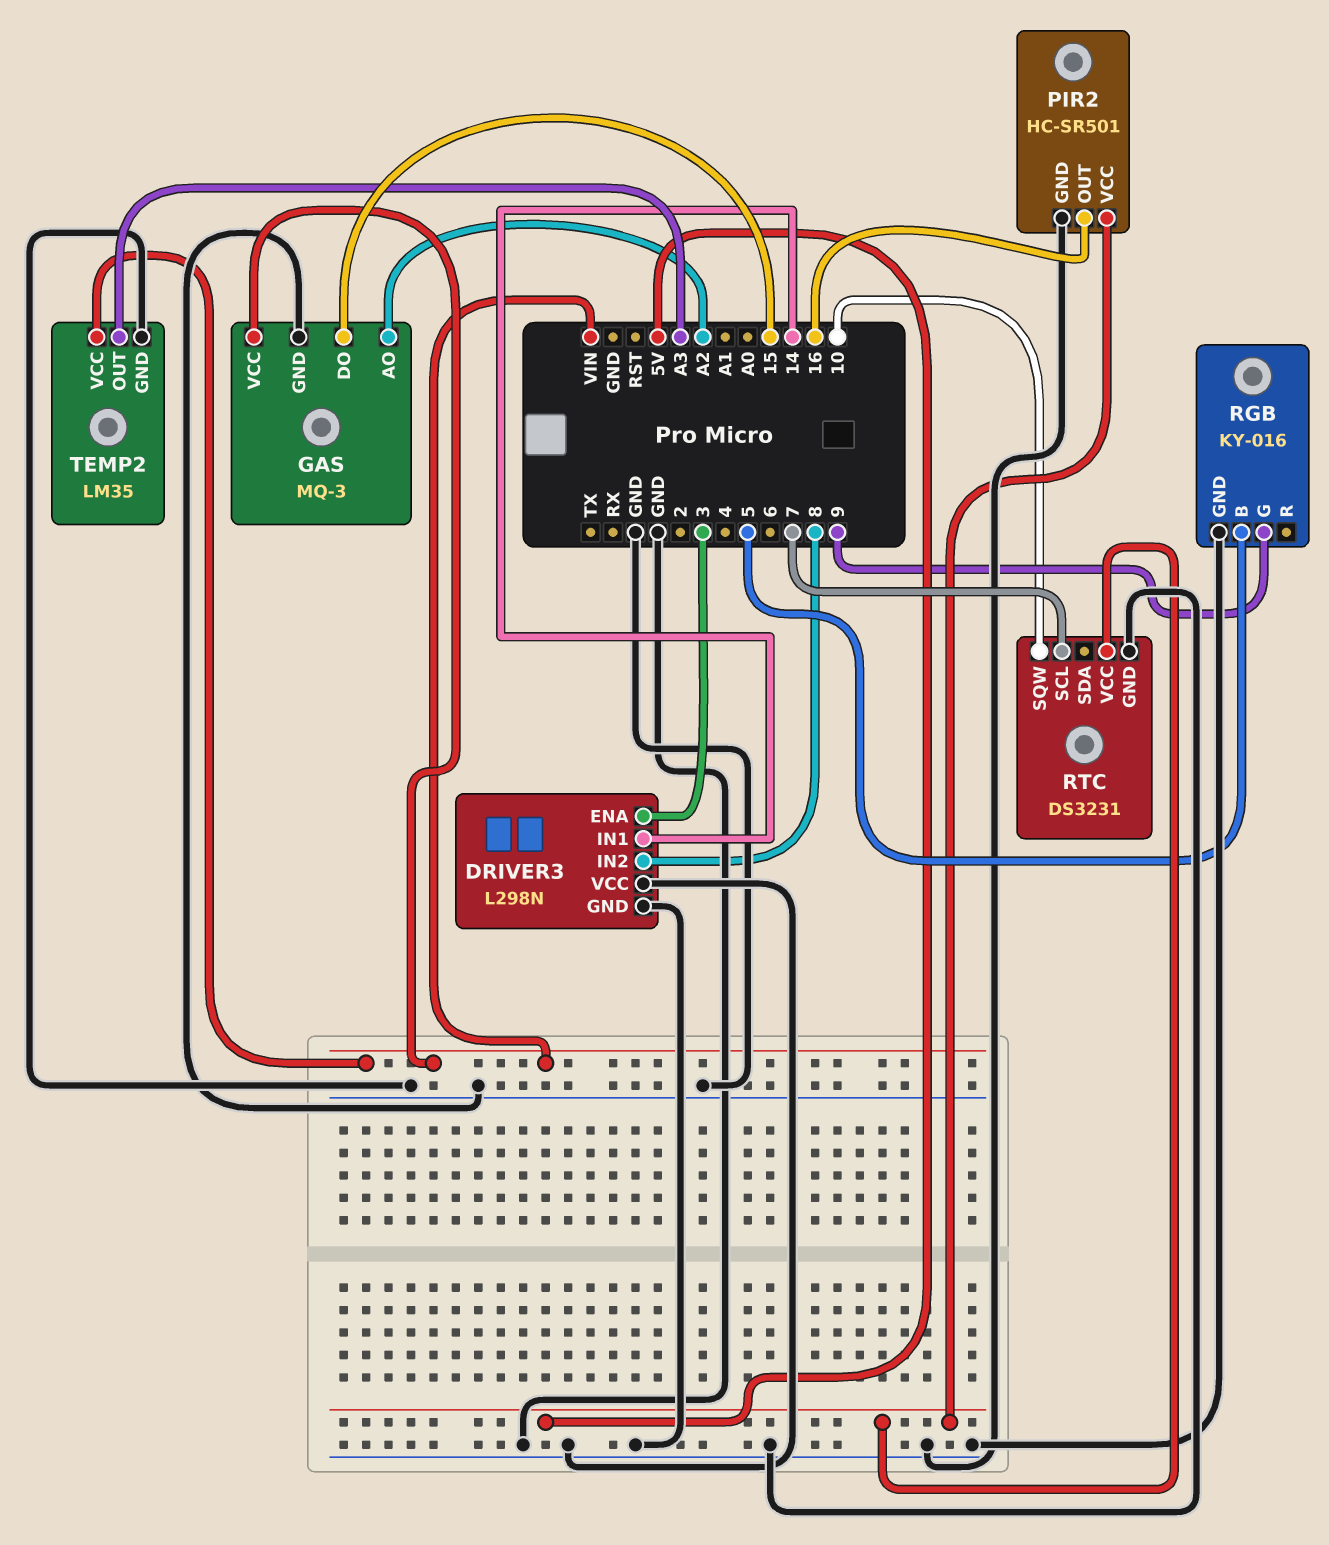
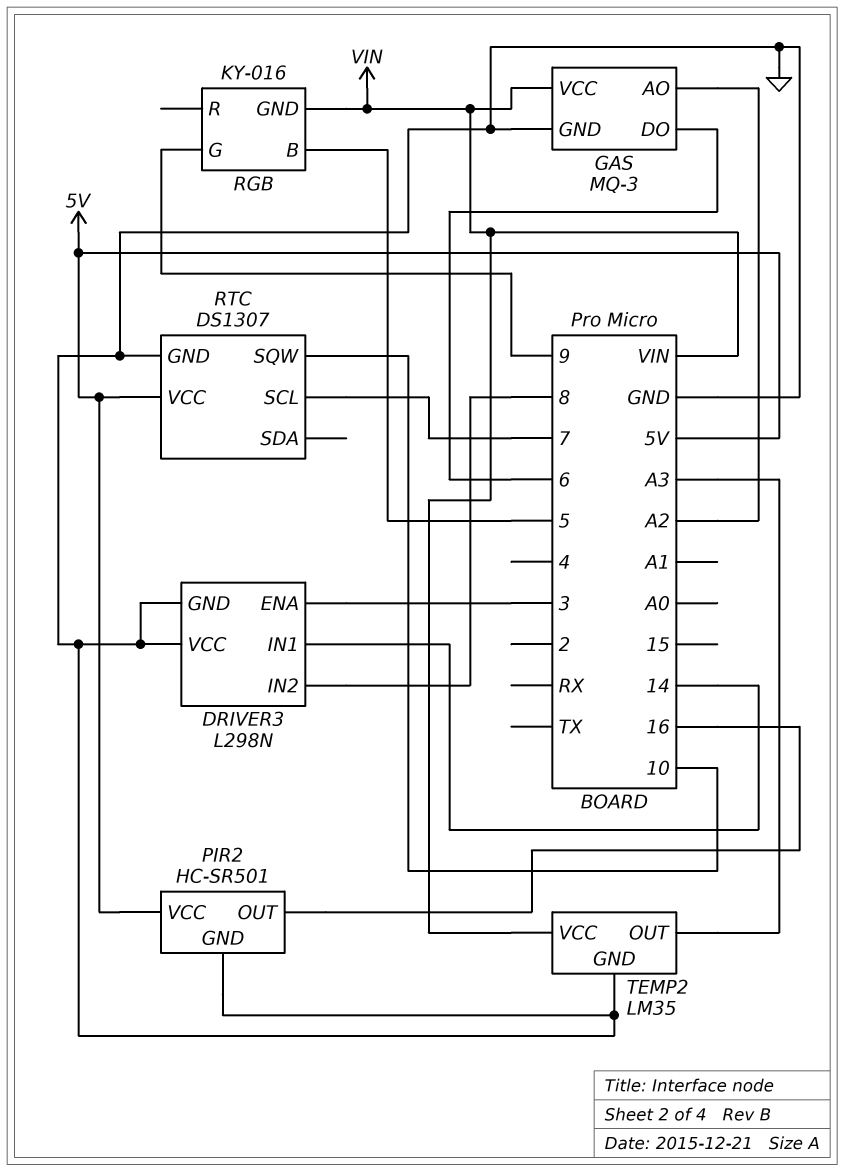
GAS pin DO: 15 -> 6
RGB pin GND: GND -> VIN
RTC: DS3231 -> DS1307

